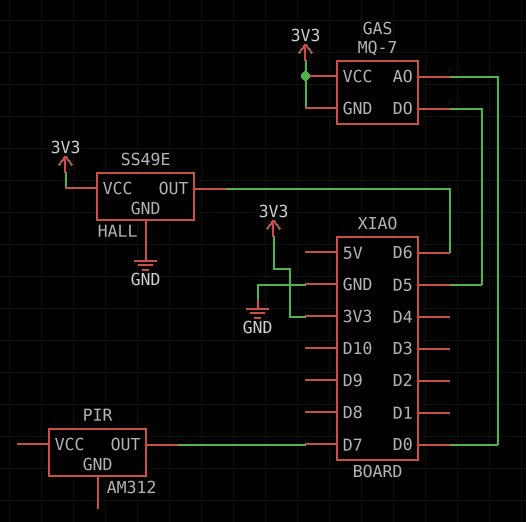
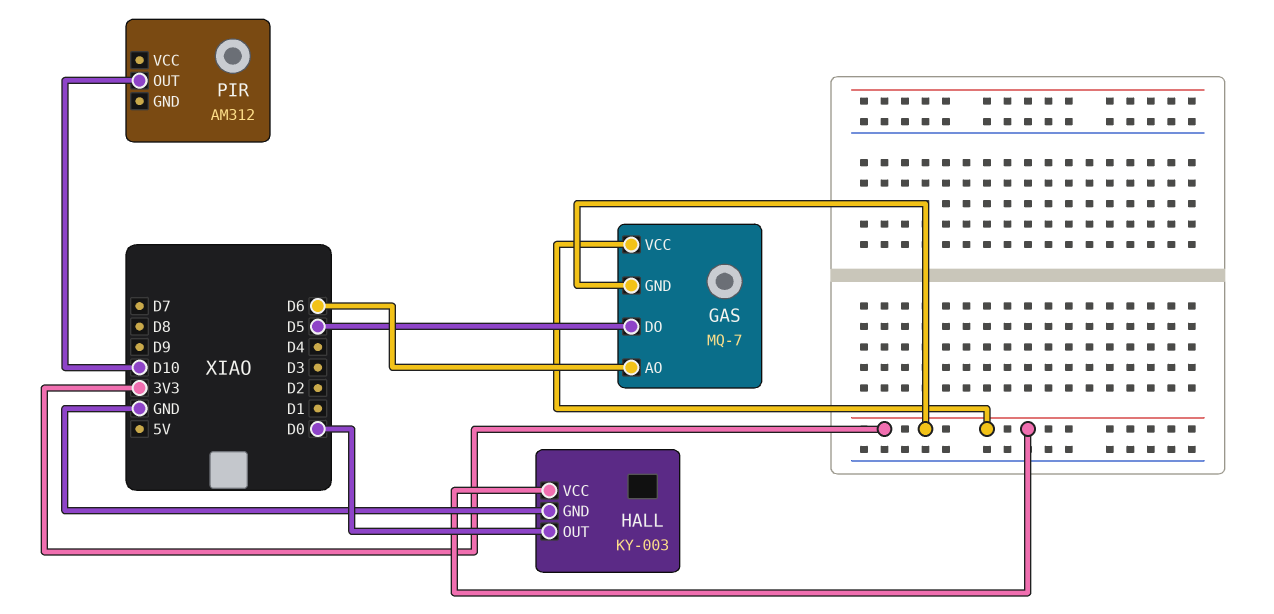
GAS pin AO: D0 -> D6
HALL: SS49E -> KY-003
HALL pin OUT: D6 -> D0
PIR pin OUT: D7 -> D10

